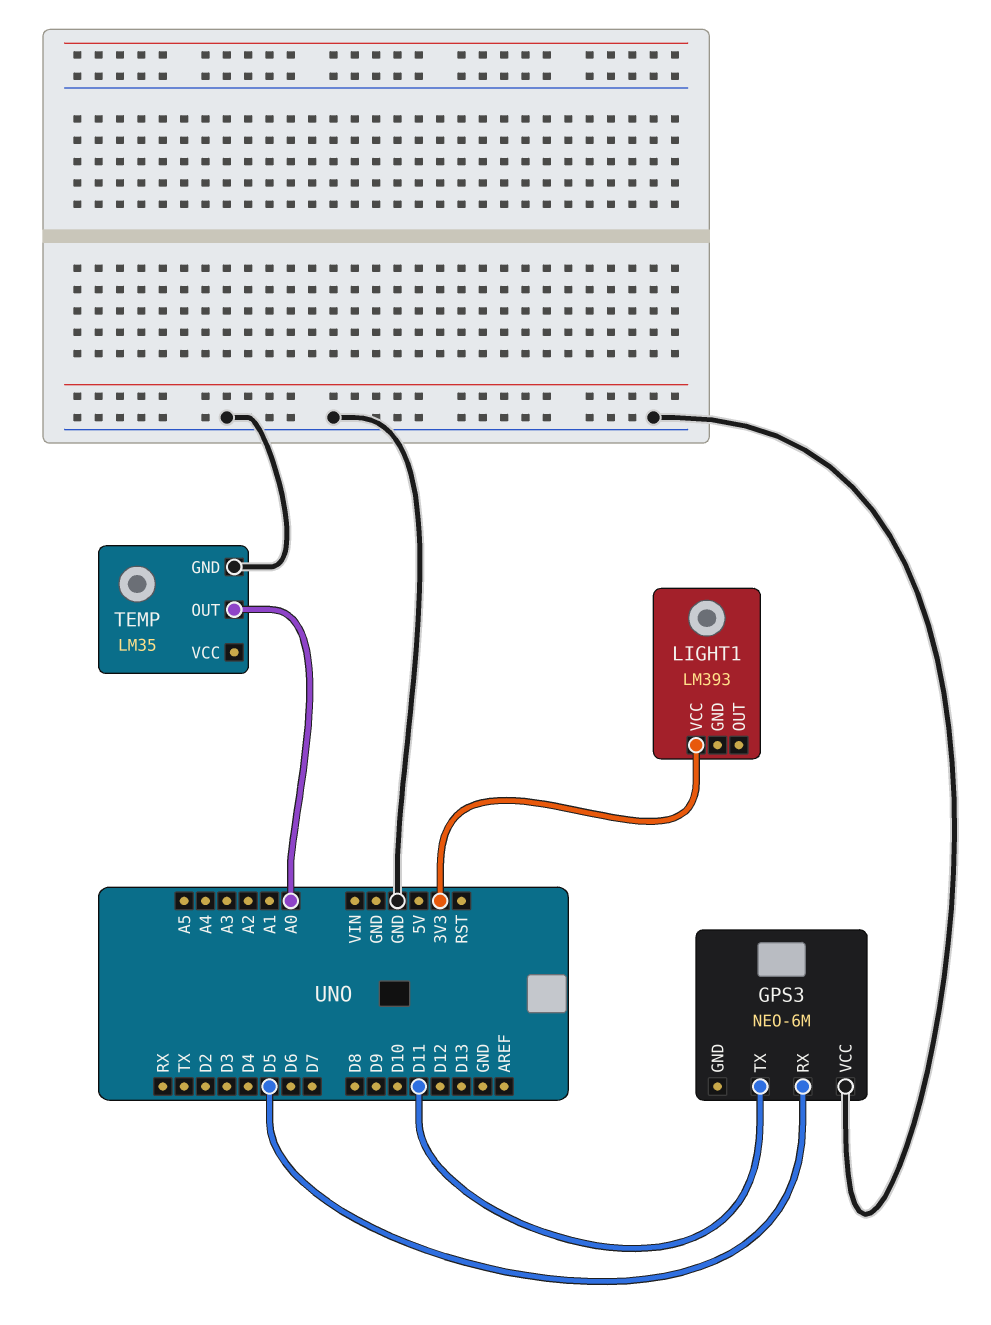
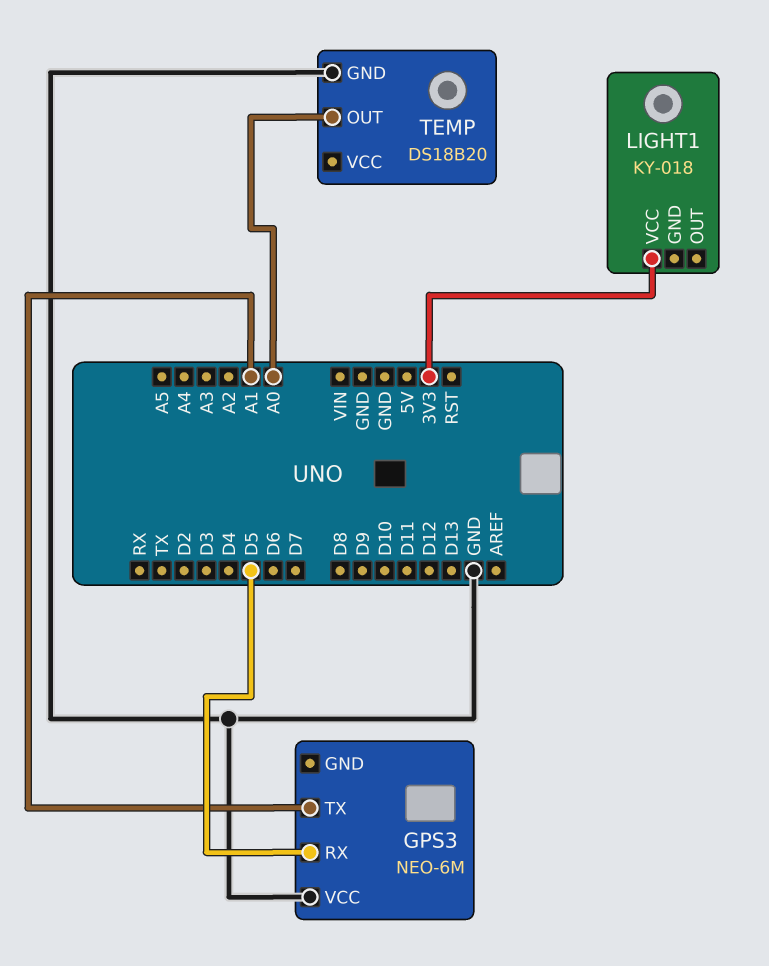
GPS3 pin TX: D11 -> A1
LIGHT1: LM393 -> KY-018
TEMP: LM35 -> DS18B20

